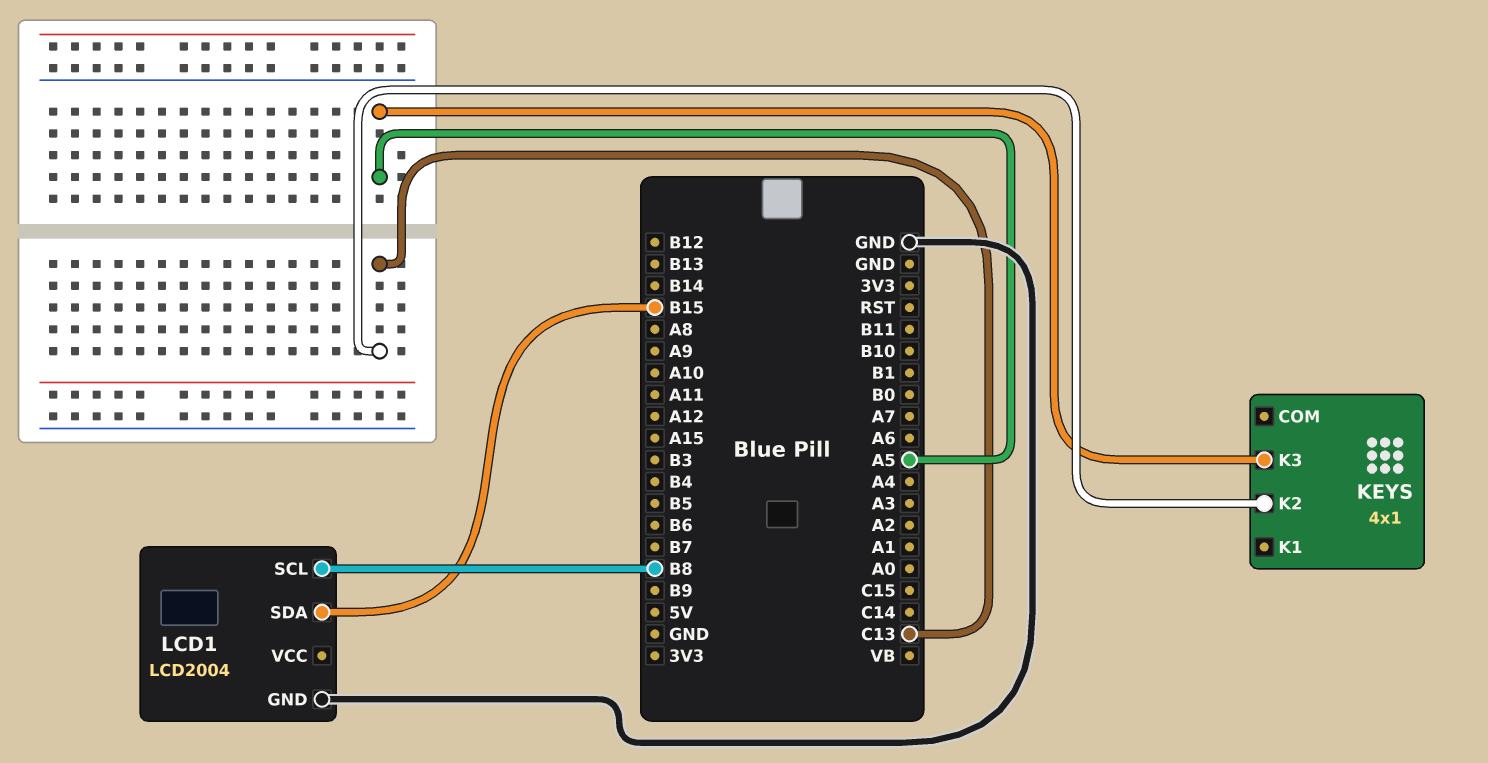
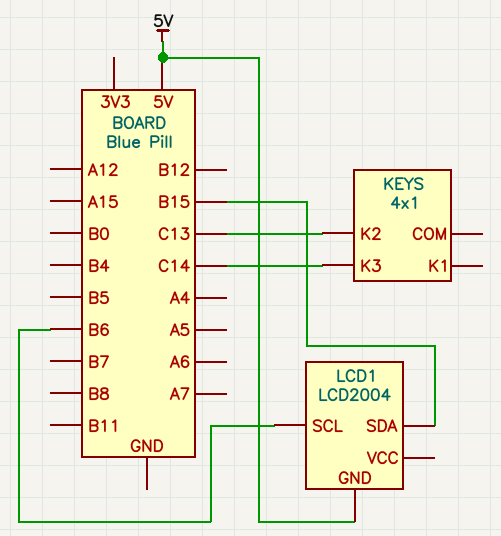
KEYS pin K3: A5 -> C14
LCD1 pin GND: GND -> 5V
LCD1 pin SCL: B8 -> B6

